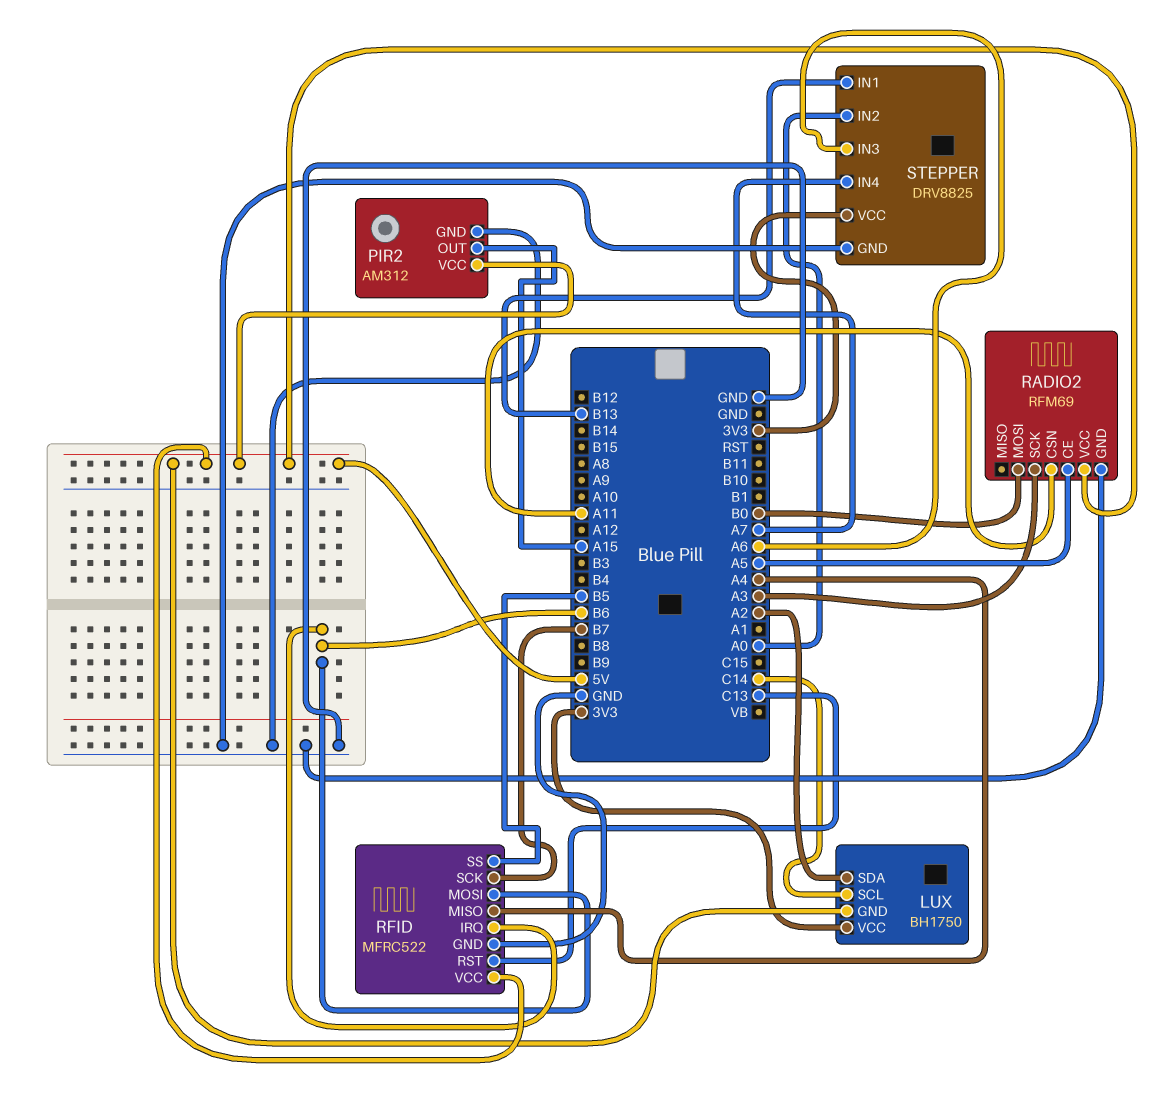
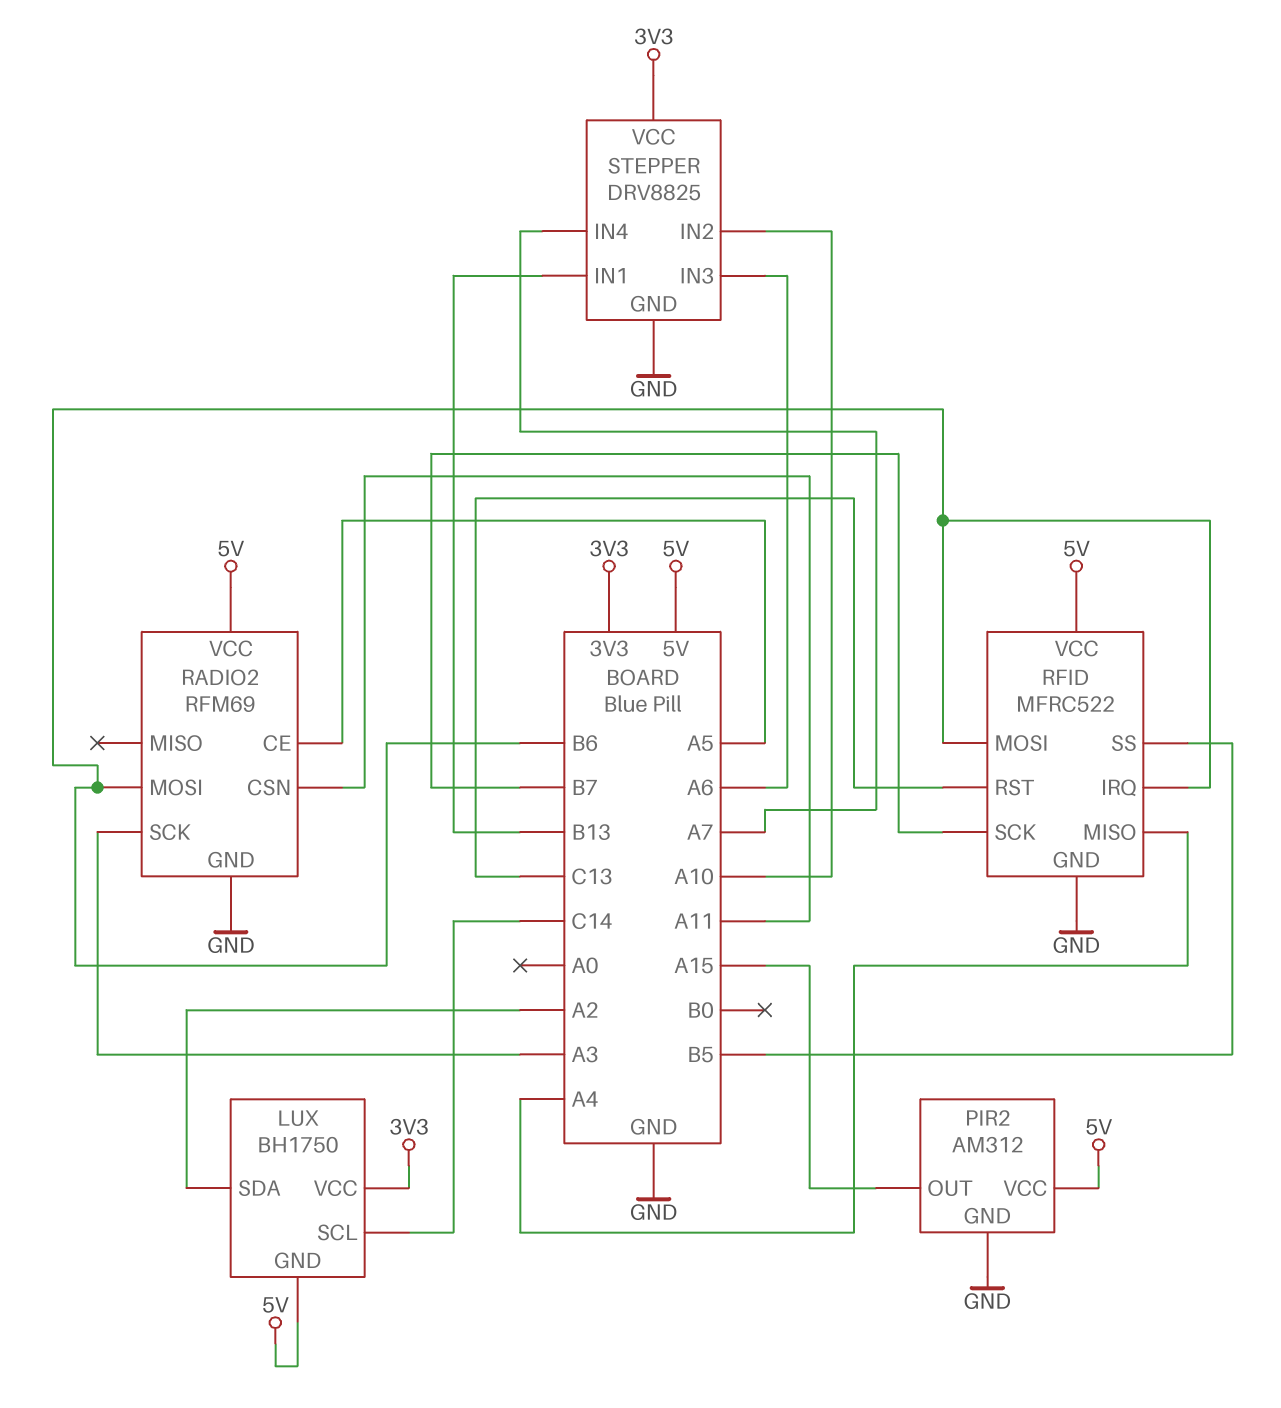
RADIO2 pin MOSI: B0 -> B6
STEPPER pin IN2: A0 -> A10

